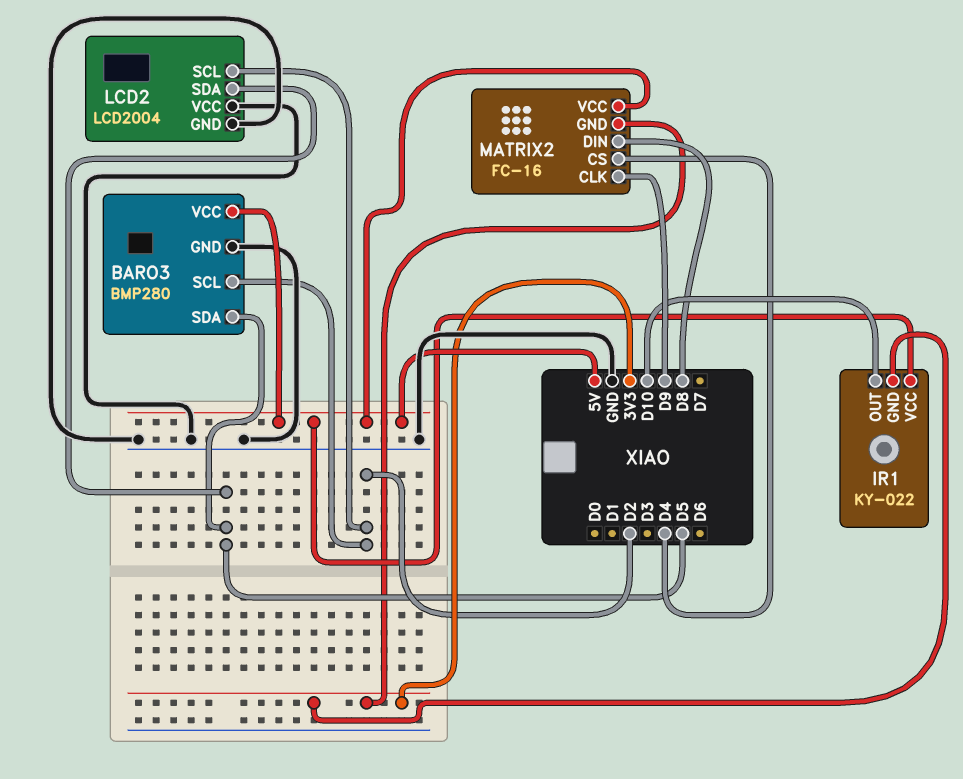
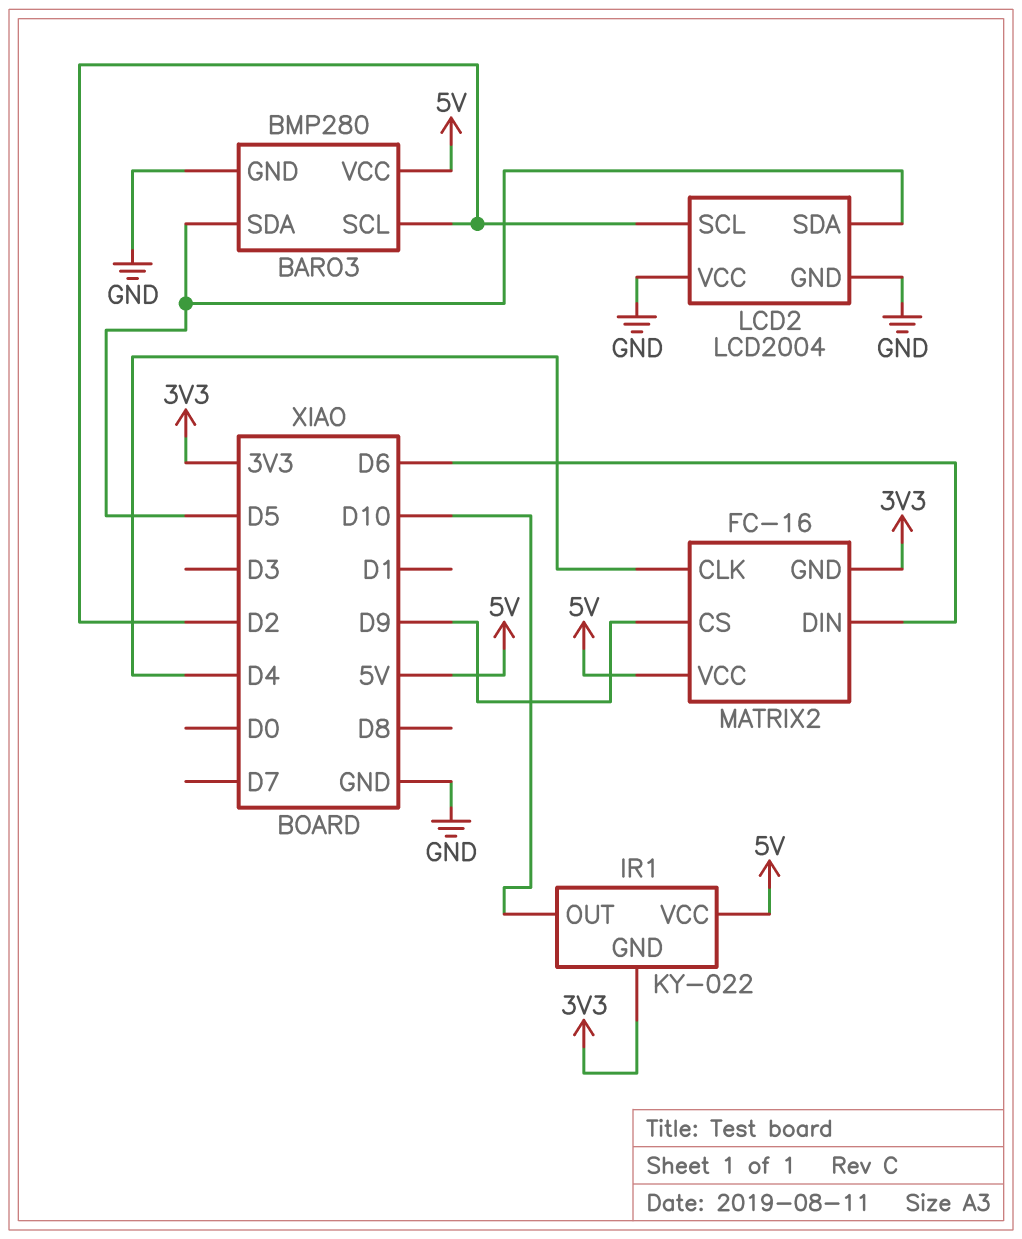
MATRIX2 pin CLK: D9 -> D4
MATRIX2 pin CS: D4 -> D9
MATRIX2 pin DIN: D8 -> D6

